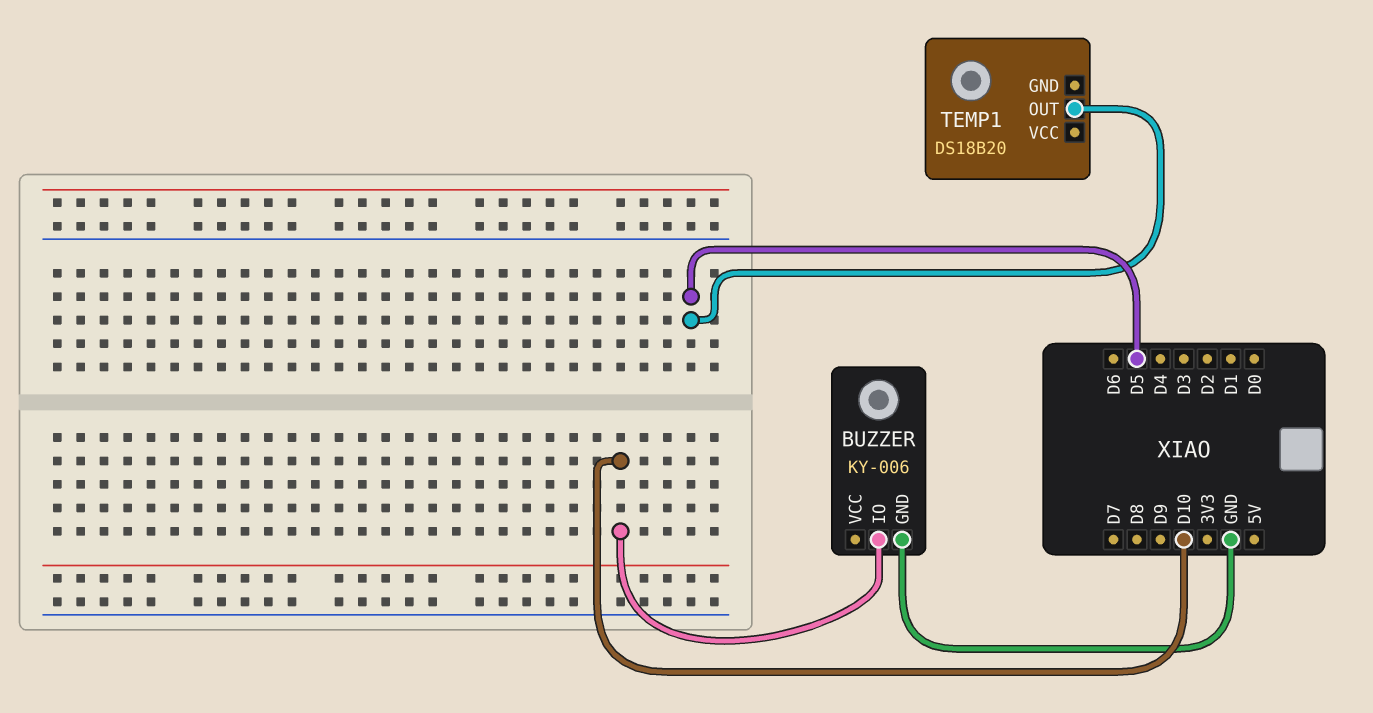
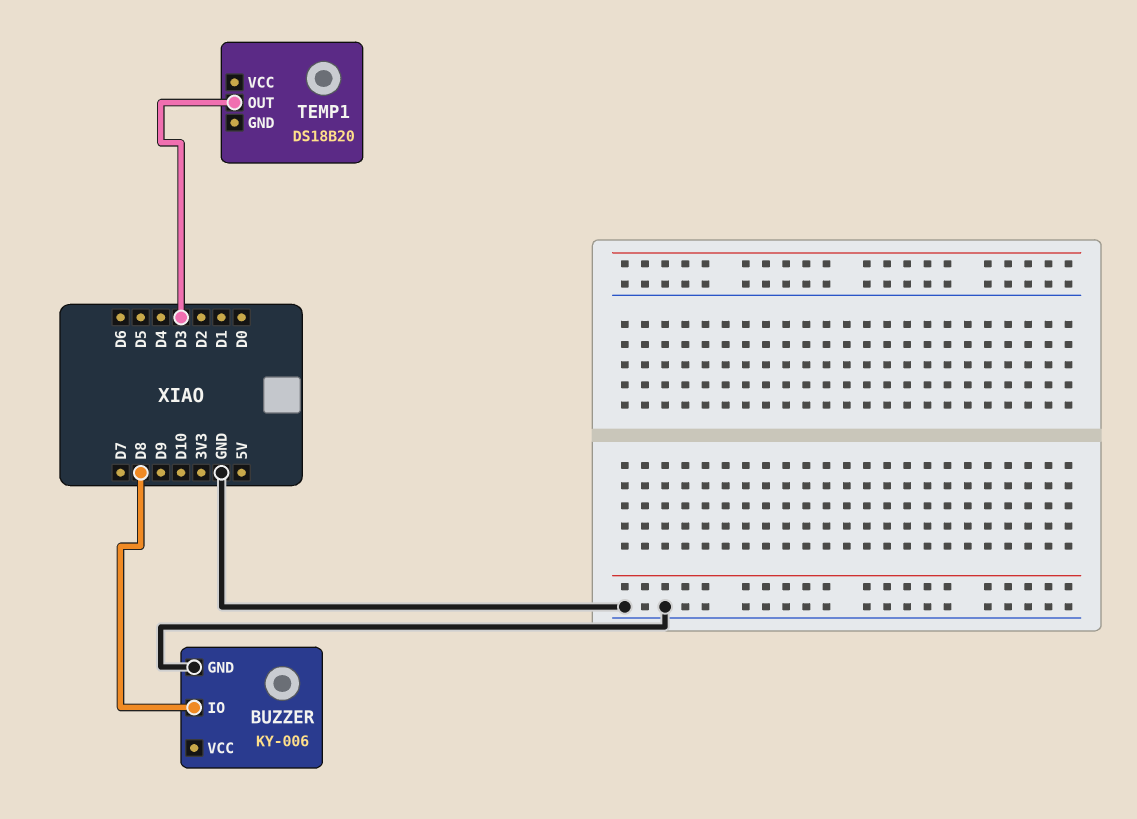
BUZZER pin IO: D10 -> D8
TEMP1 pin OUT: D5 -> D3

